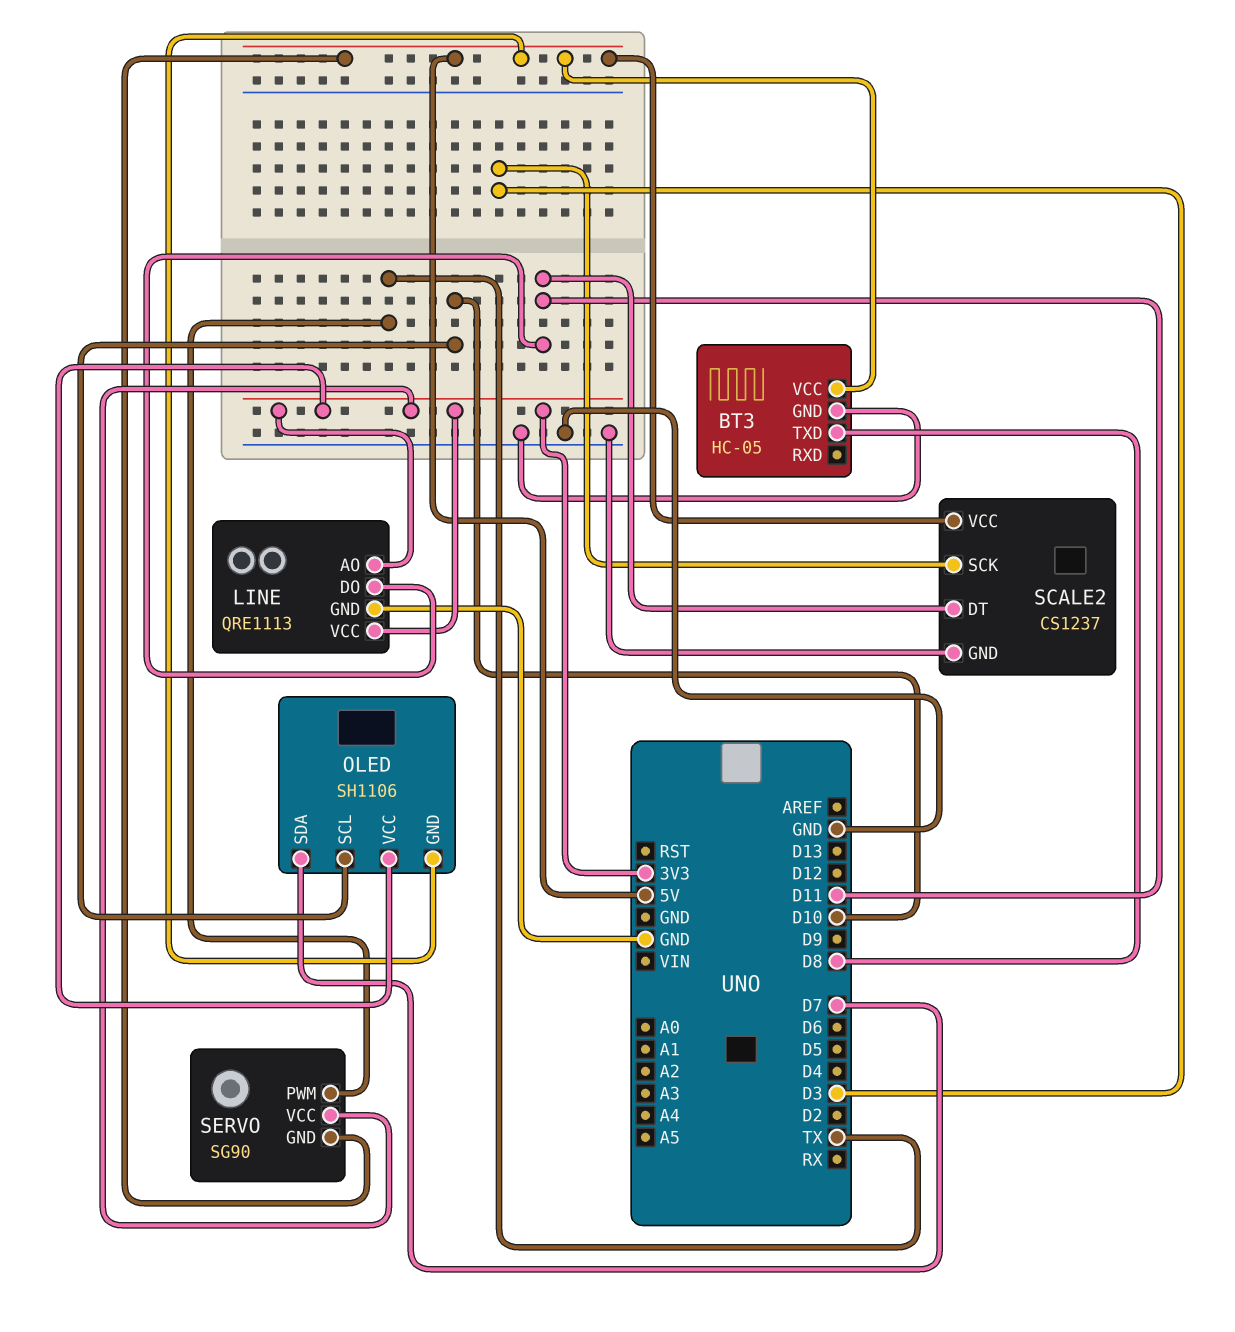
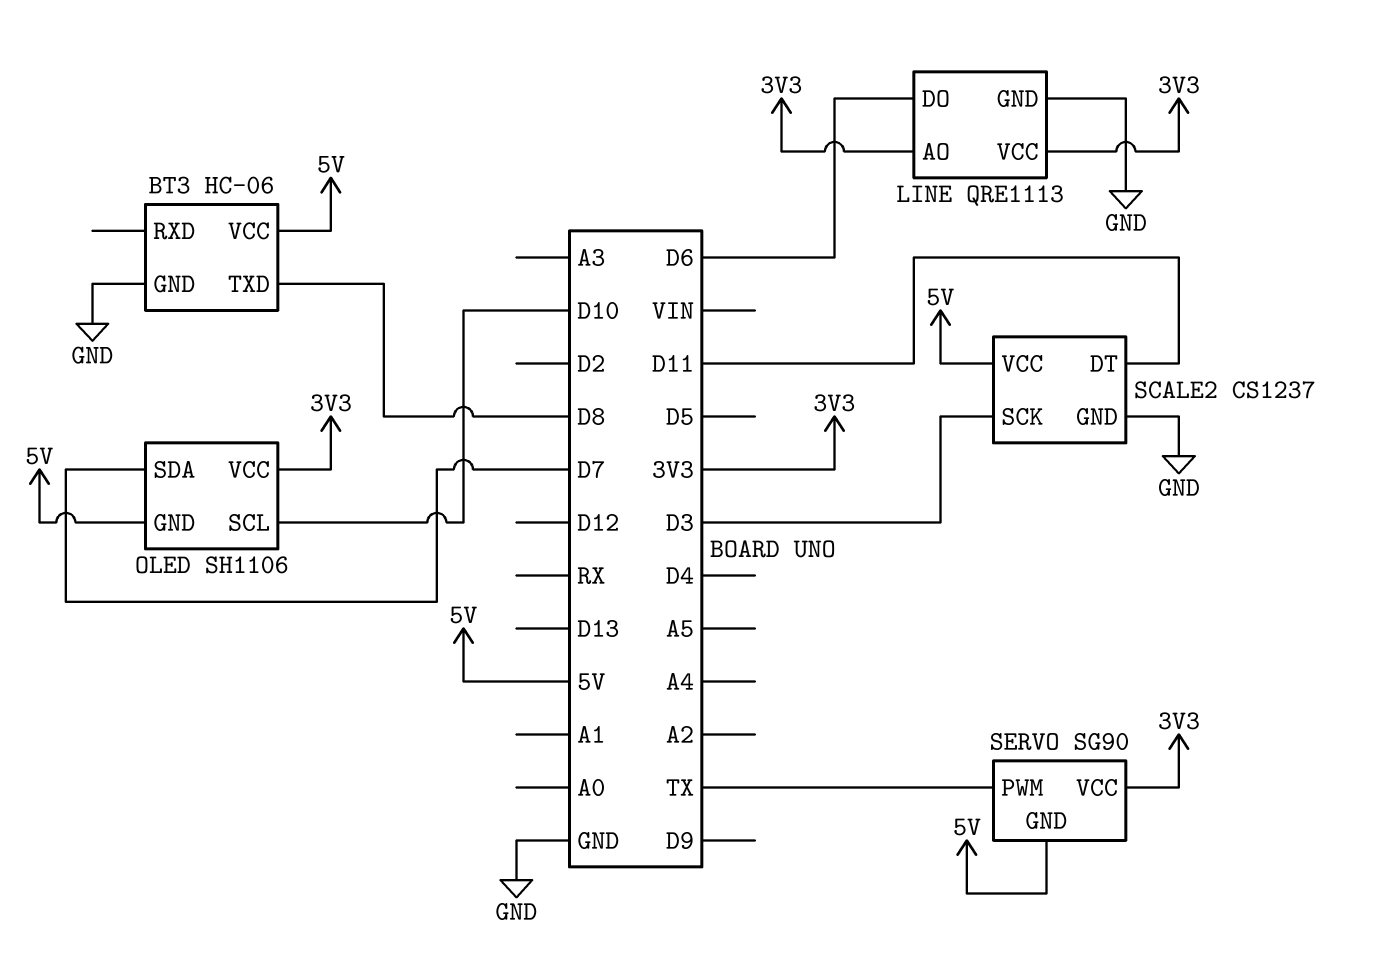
BT3: HC-05 -> HC-06
LINE pin DO: D11 -> D6

